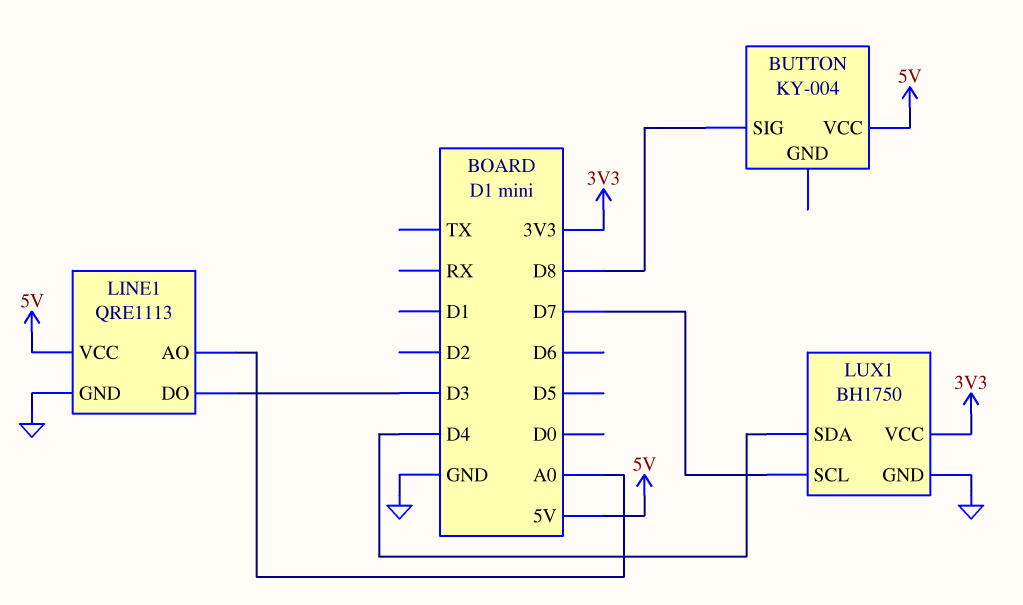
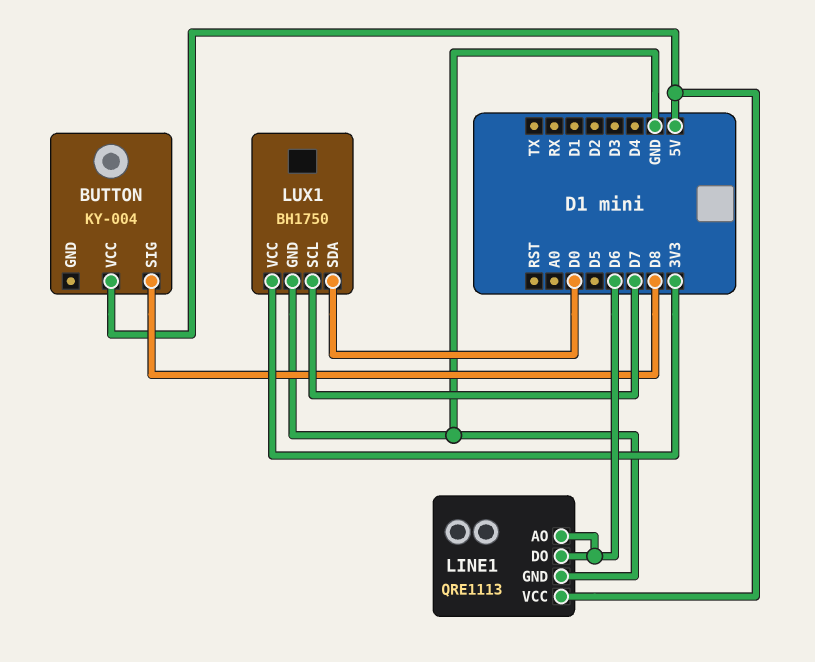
LINE1 pin AO: A0 -> D6
LINE1 pin DO: D3 -> D6
LUX1 pin SDA: D4 -> D0

